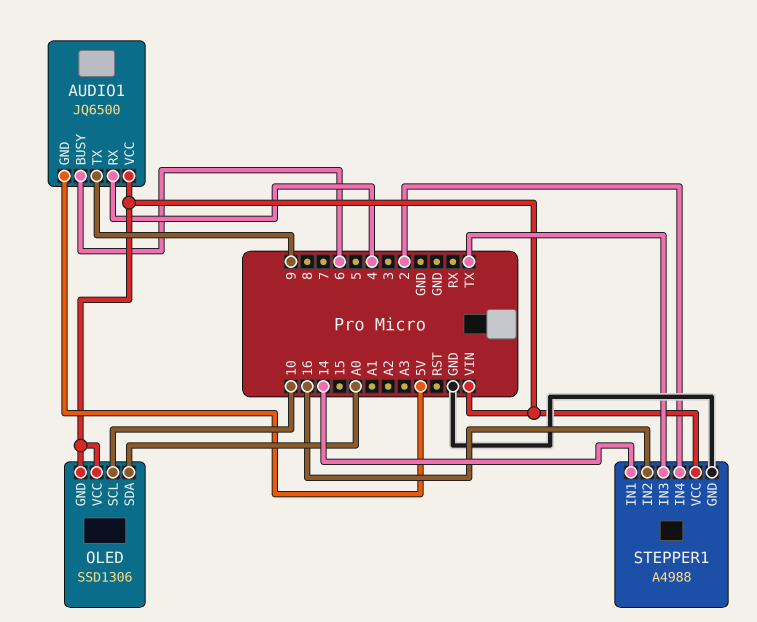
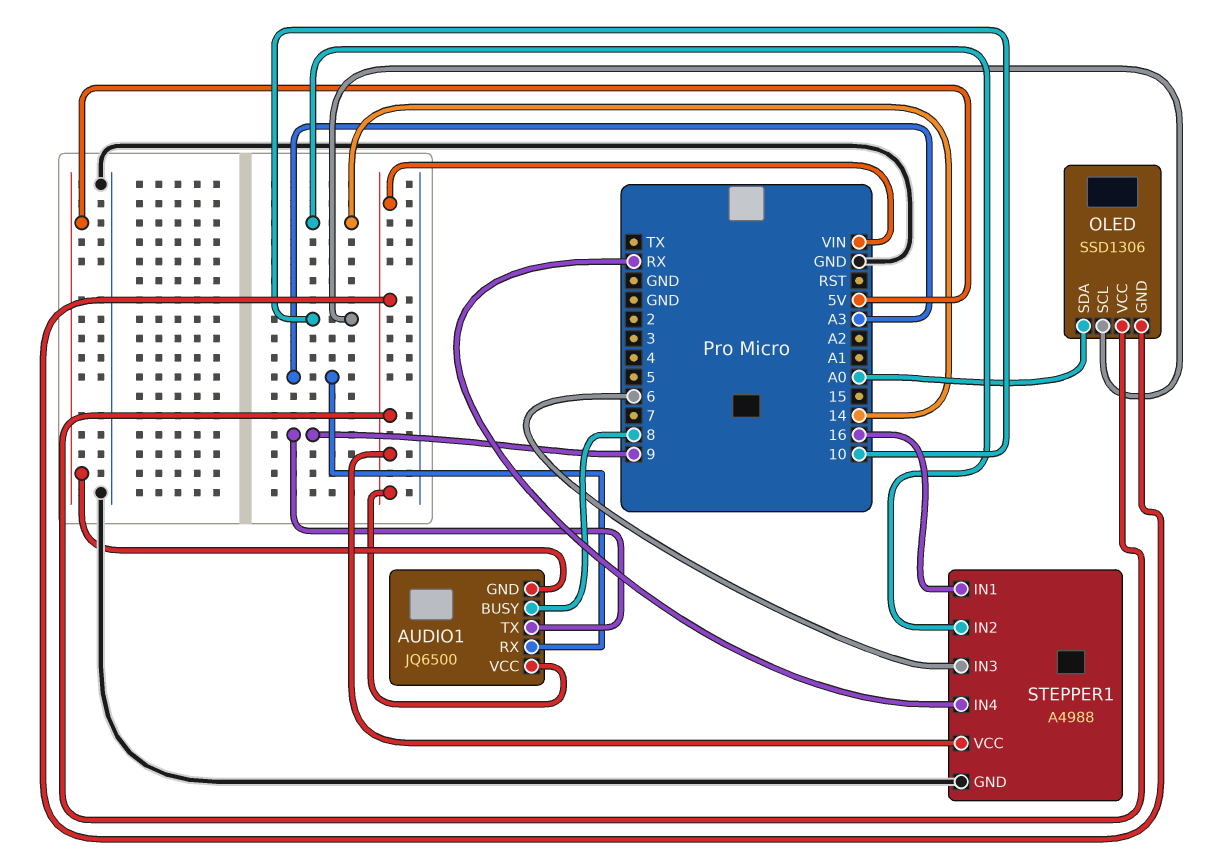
AUDIO1 pin BUSY: 6 -> 8
AUDIO1 pin RX: 4 -> A3
STEPPER1 pin IN1: 14 -> 16
STEPPER1 pin IN2: 16 -> 14
STEPPER1 pin IN3: TX -> 6
STEPPER1 pin IN4: 2 -> RX

